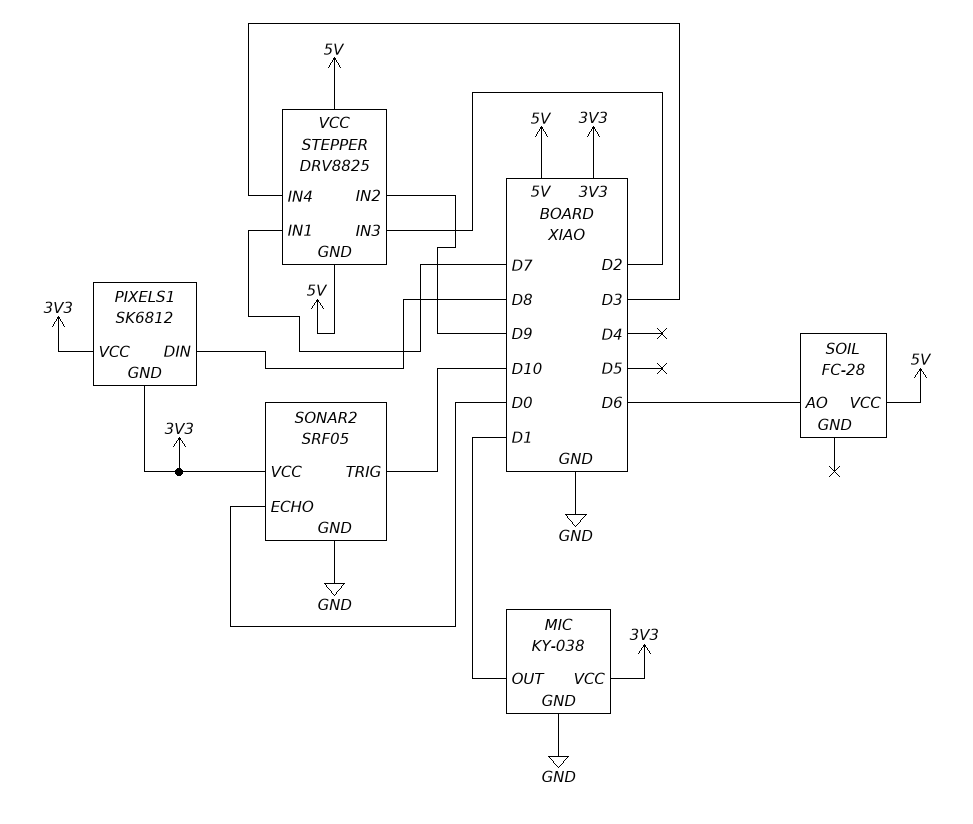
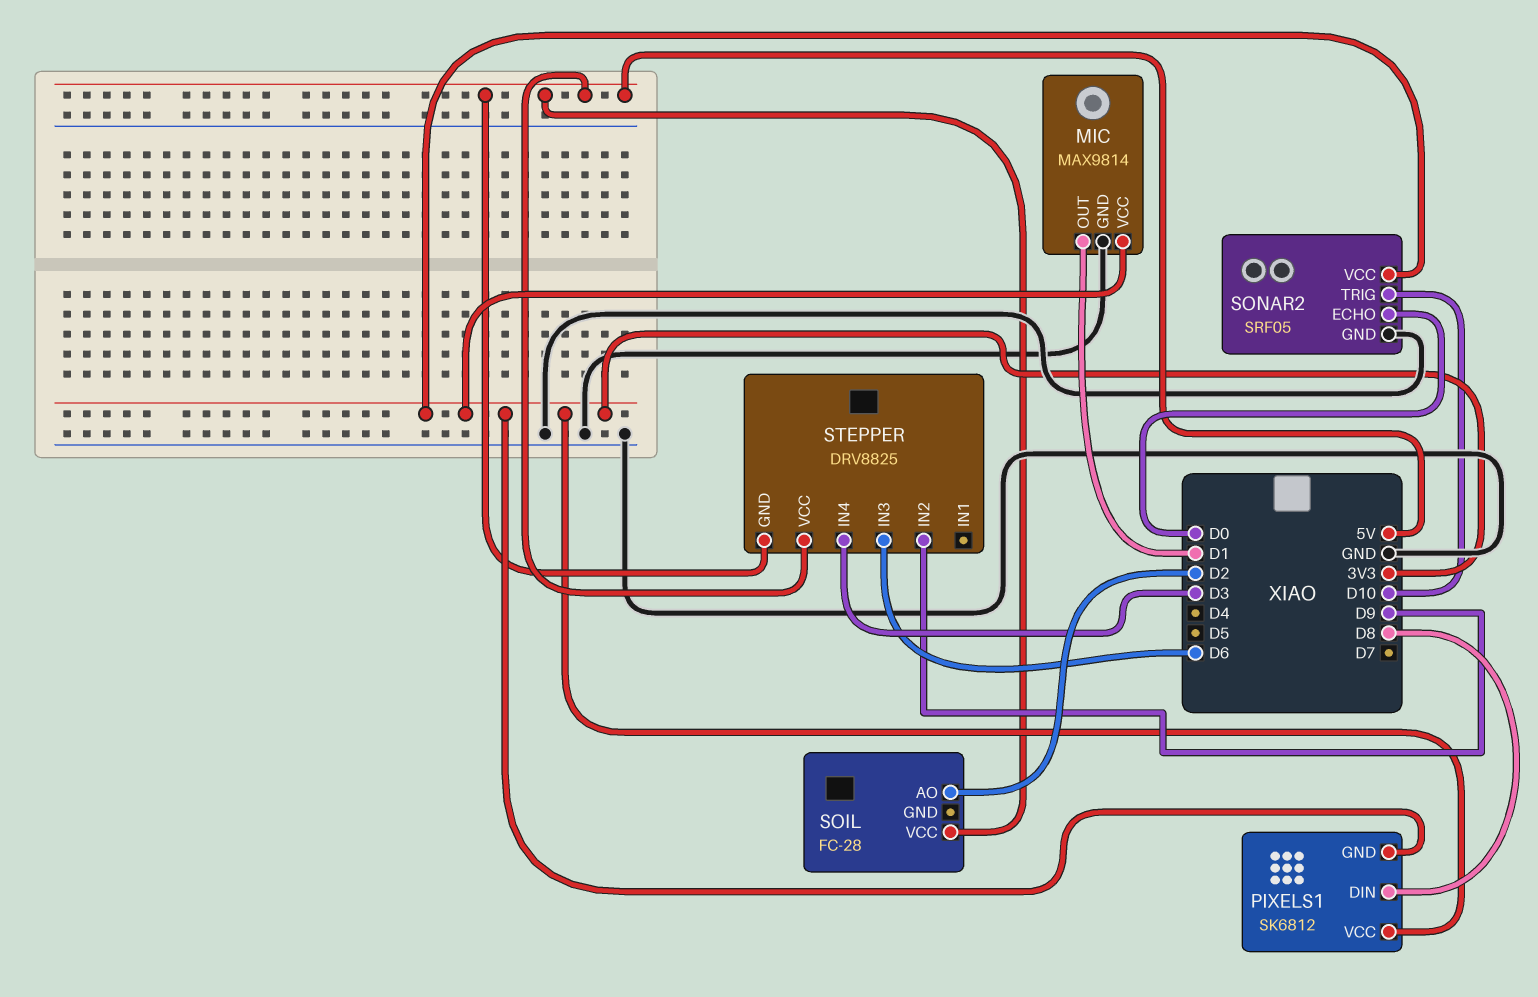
MIC: KY-038 -> MAX9814
SOIL pin AO: D6 -> D2
STEPPER pin IN1: D7 -> none
STEPPER pin IN3: D2 -> D6

